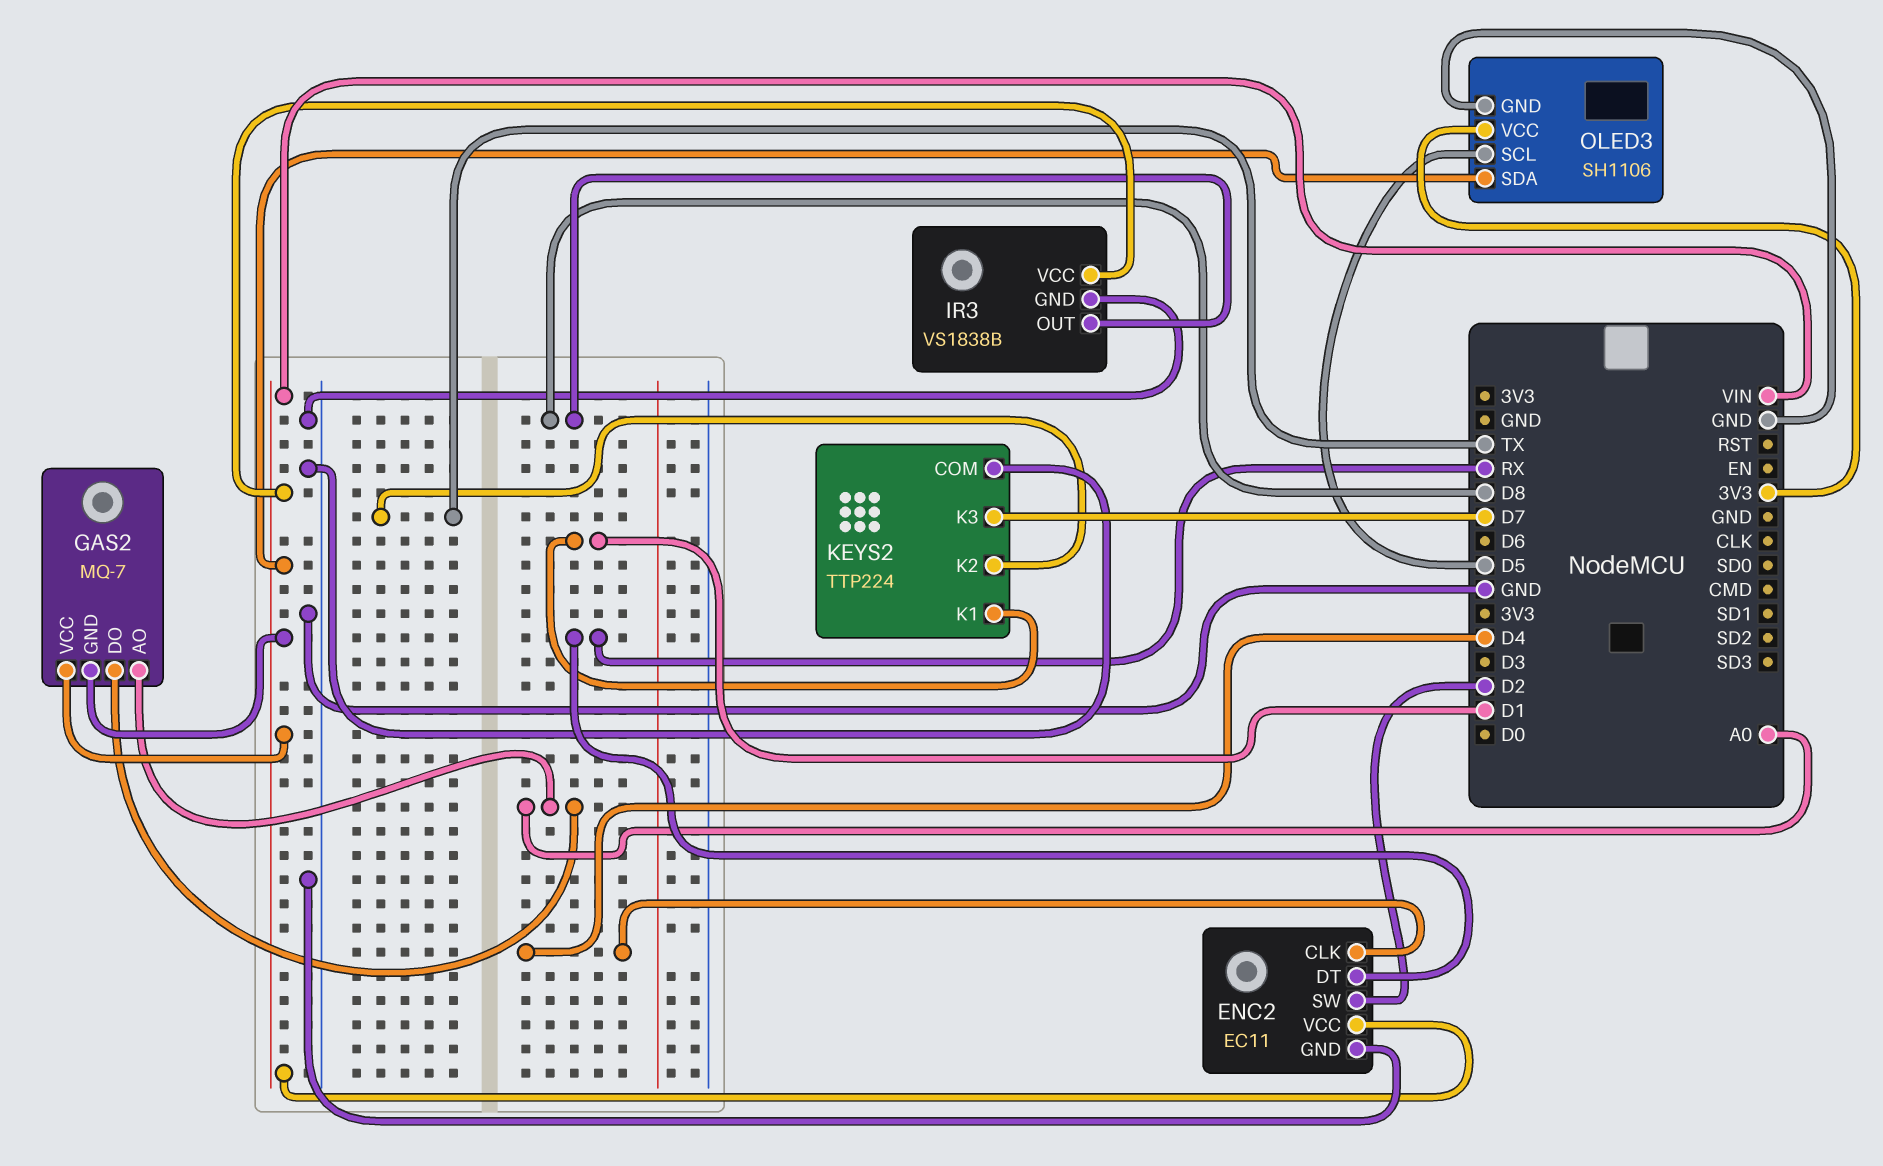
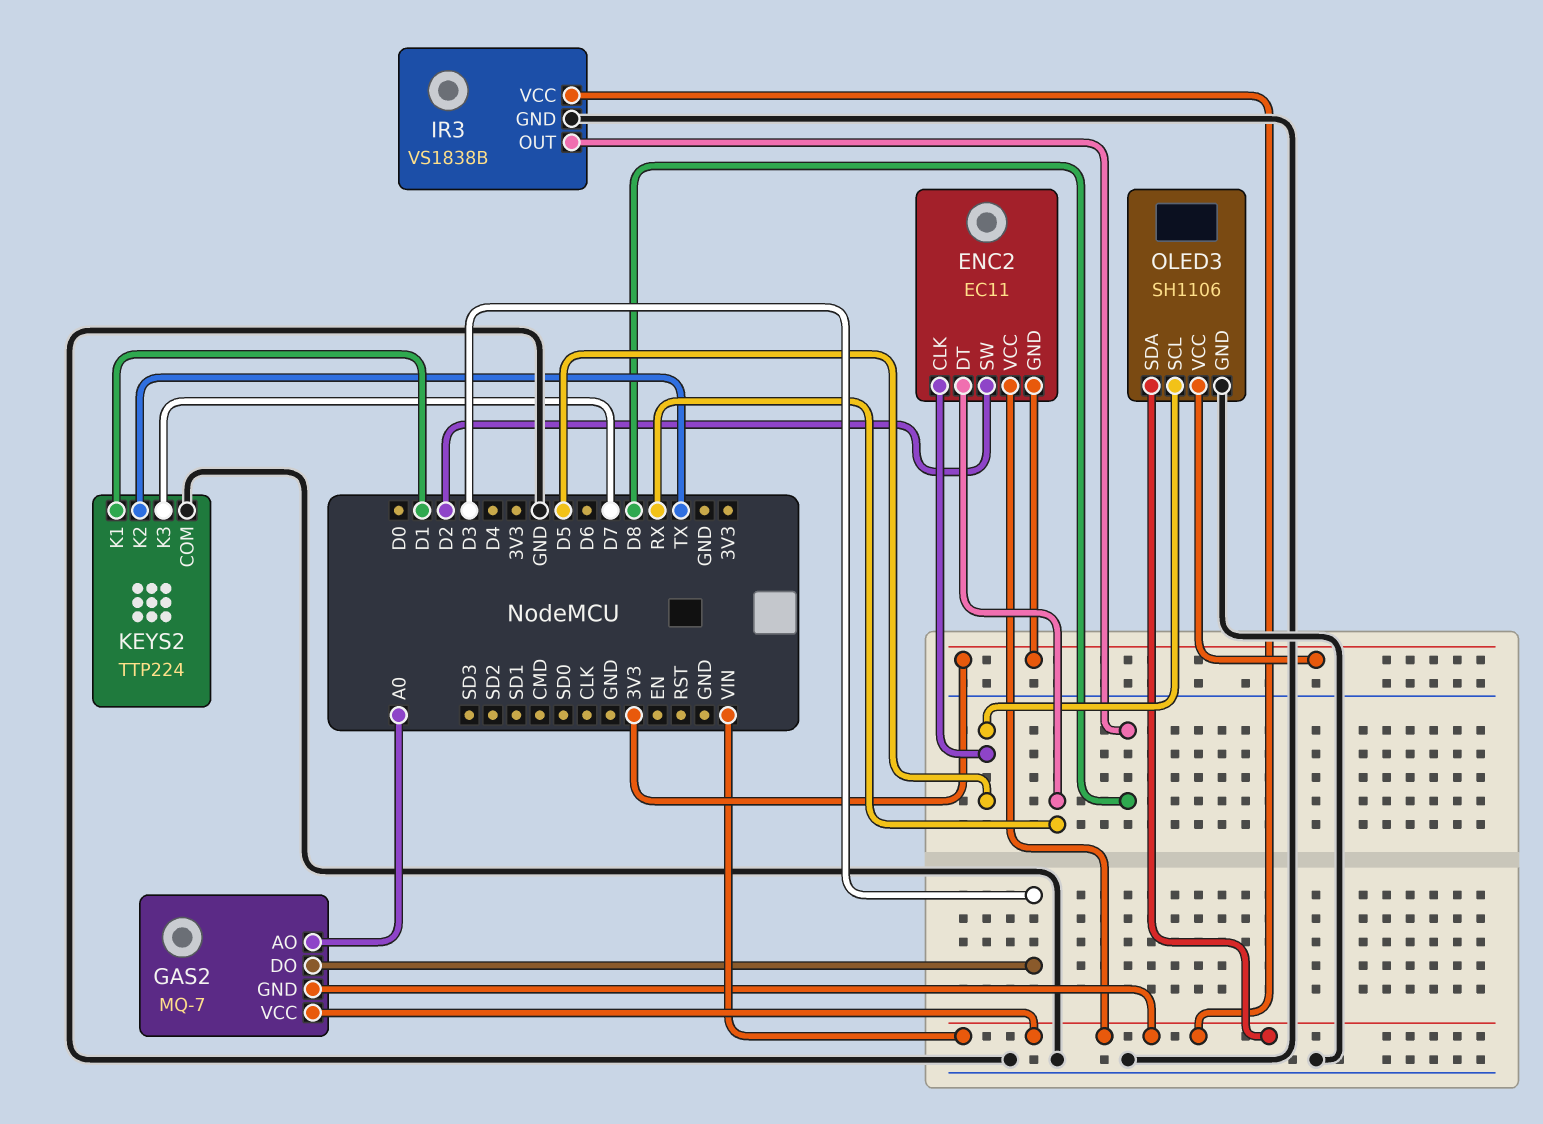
ENC2 pin CLK: D4 -> D5
ENC2 pin GND: GND -> 3V3
GAS2 pin DO: A0 -> D3

